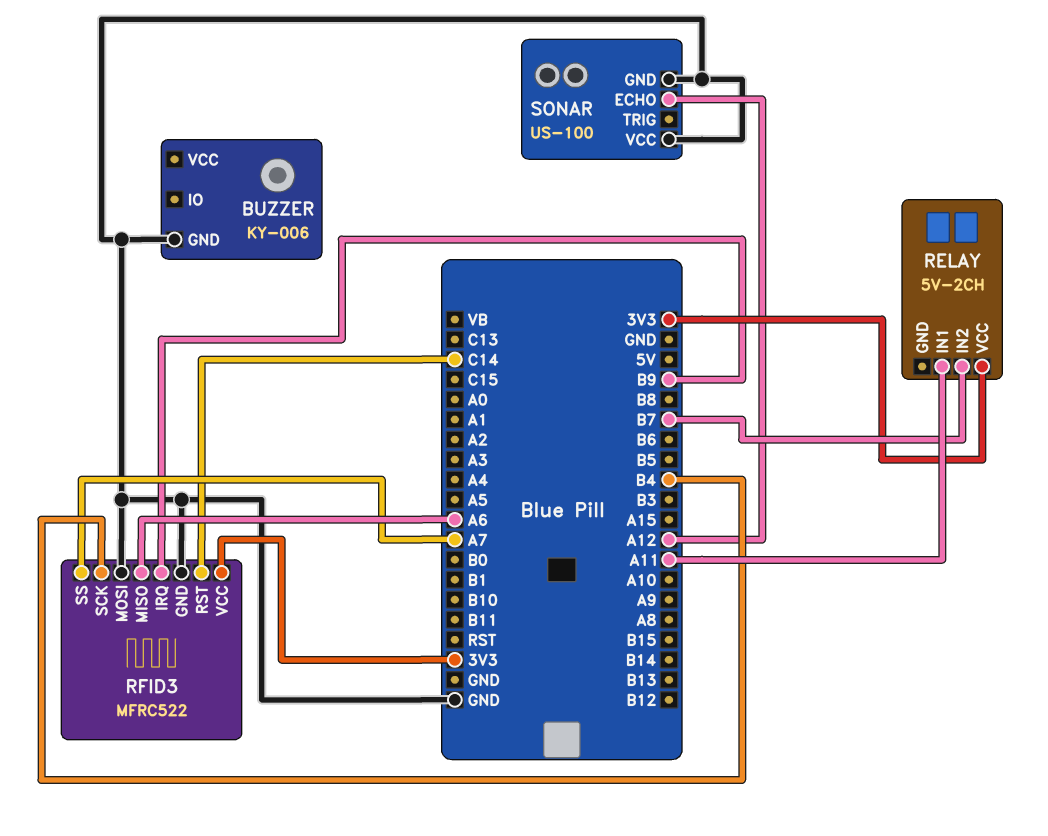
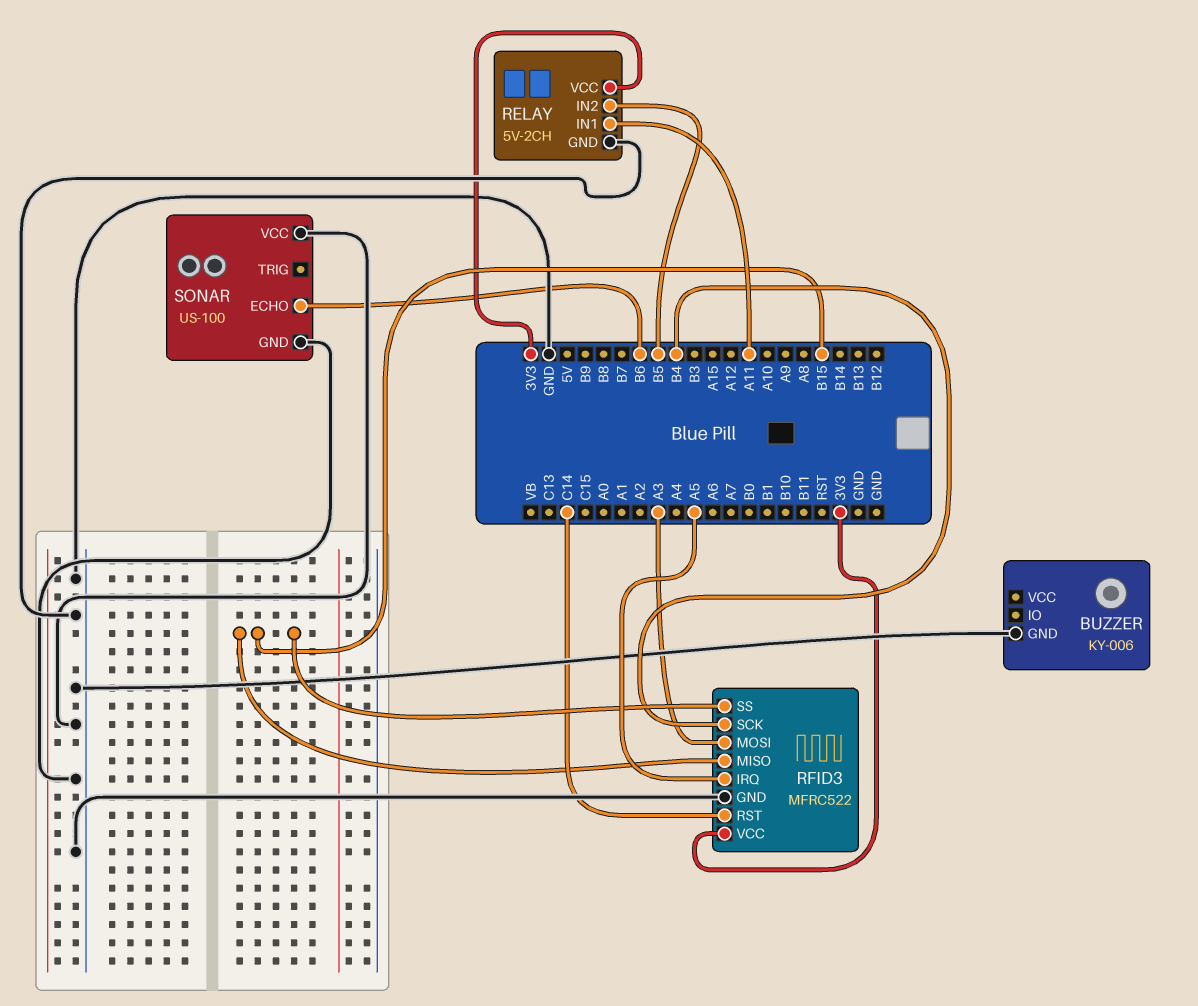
RELAY pin GND: none -> GND
RELAY pin IN2: B7 -> B5
RFID3 pin IRQ: B9 -> A5
RFID3 pin MISO: A6 -> B15
RFID3 pin MOSI: GND -> A3
RFID3 pin SS: A7 -> B15
SONAR pin ECHO: A12 -> B6

